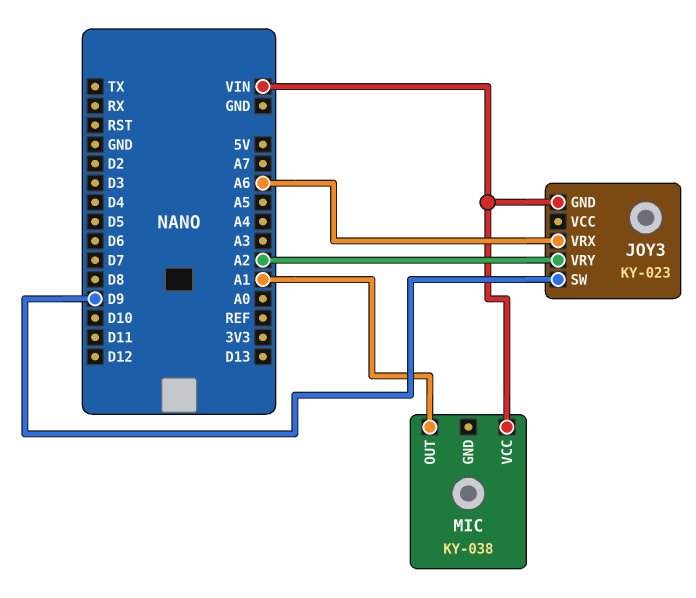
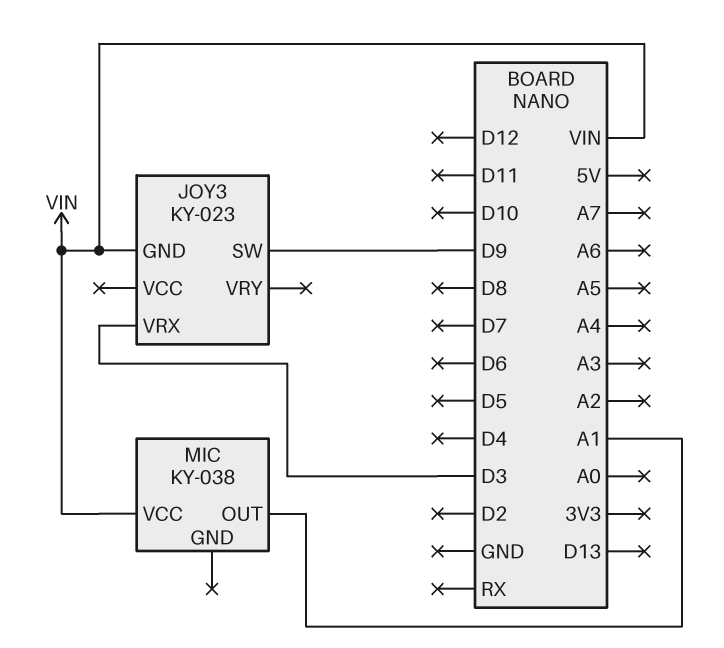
JOY3 pin VRX: A6 -> D3
JOY3 pin VRY: A2 -> none

